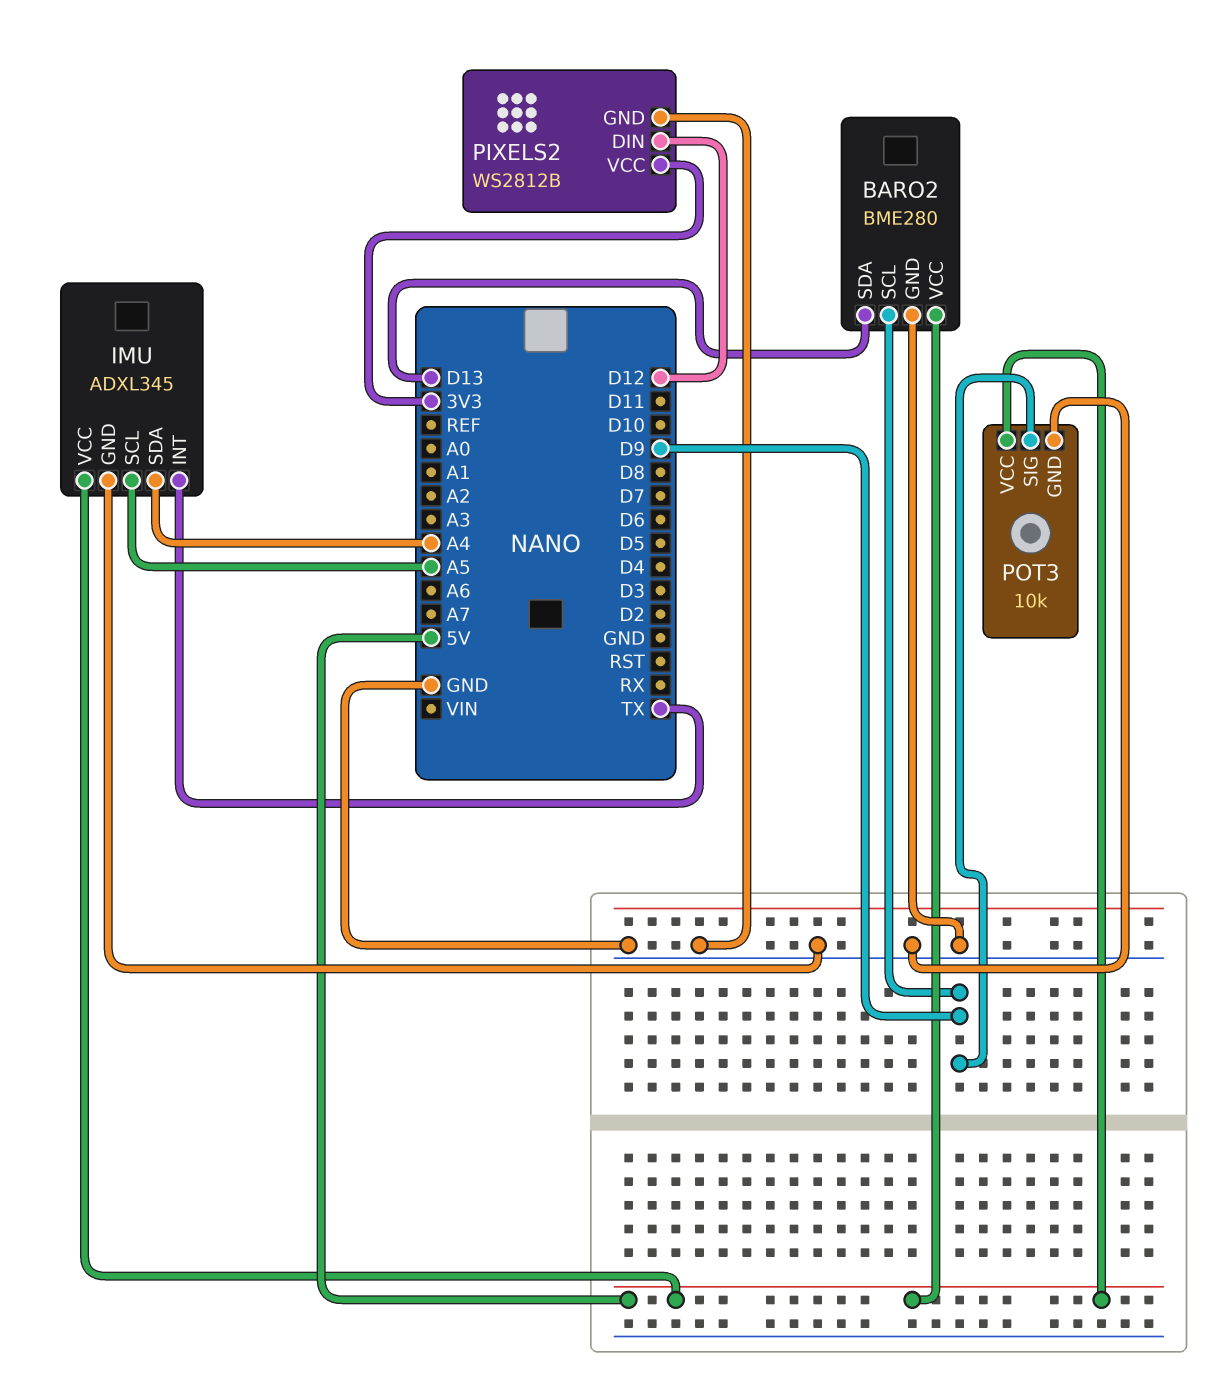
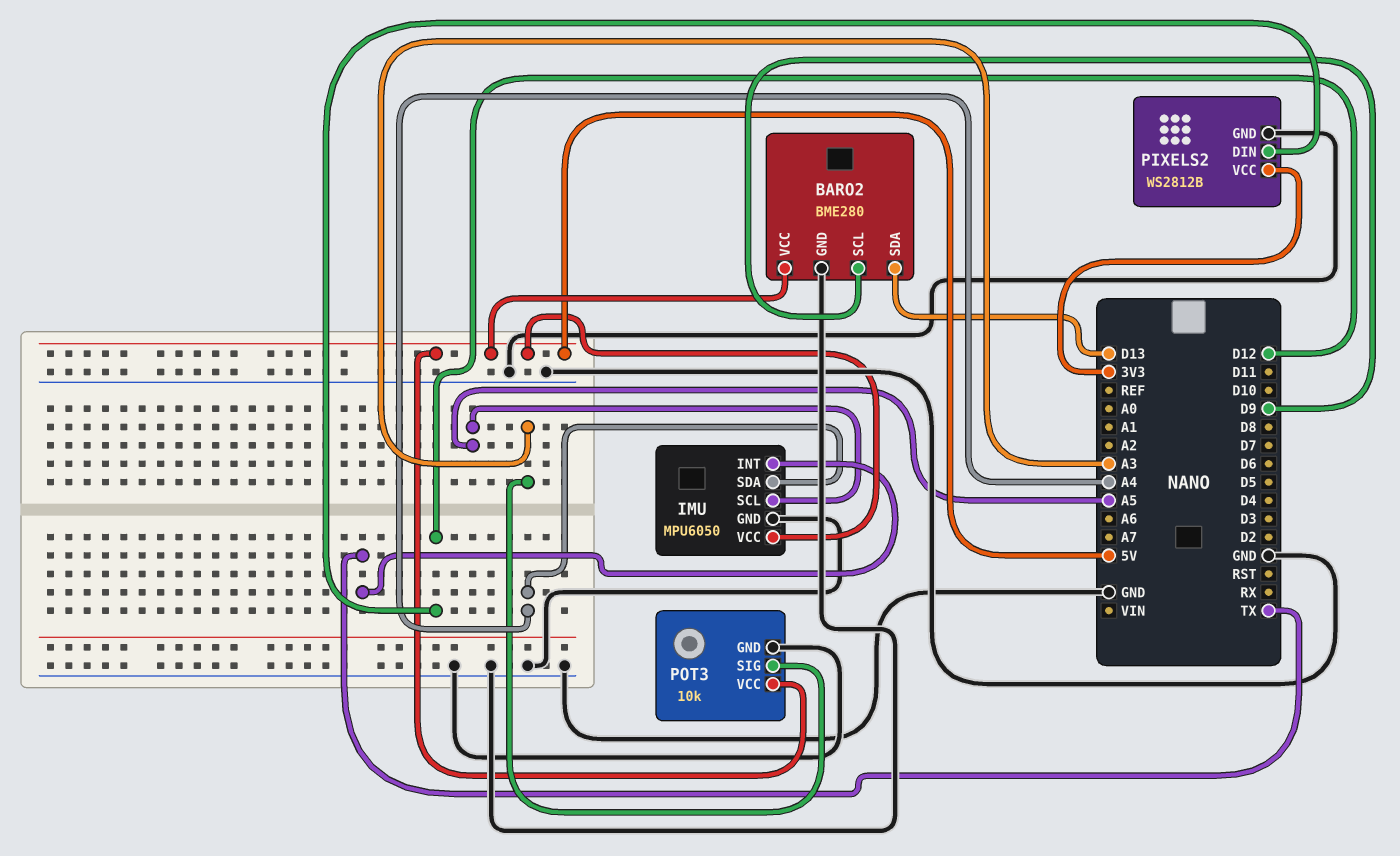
IMU: ADXL345 -> MPU6050
POT3 pin SIG: D9 -> A3

